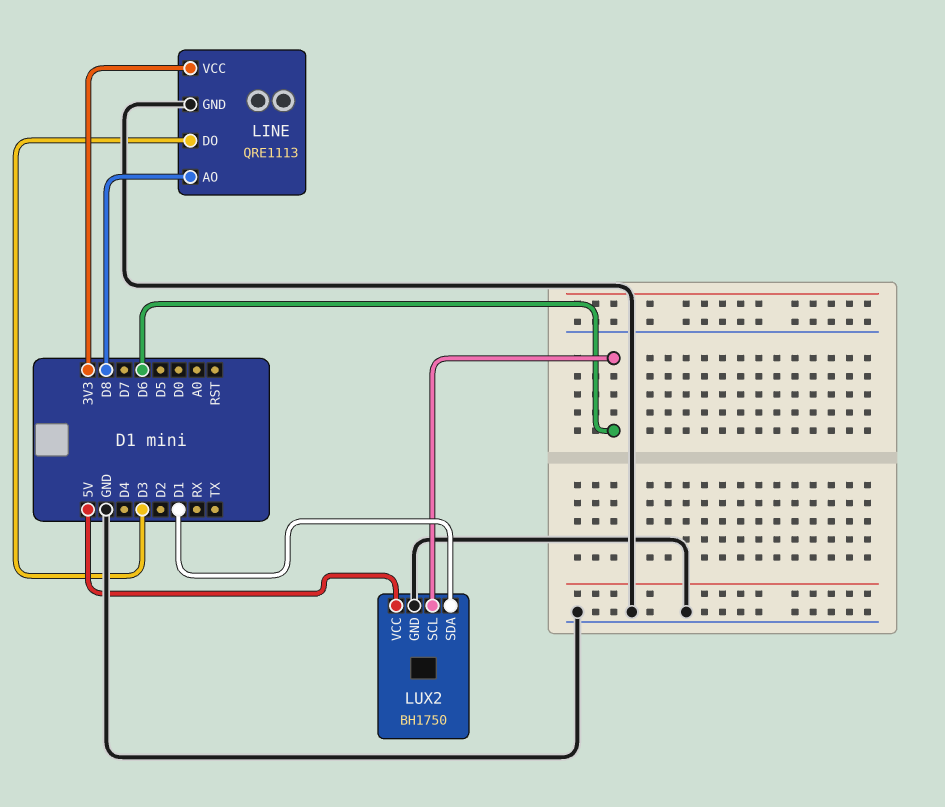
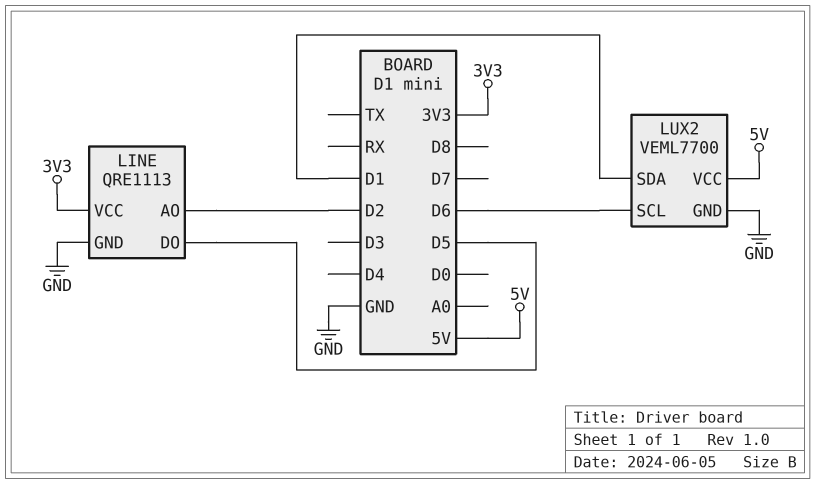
LINE pin AO: D8 -> D2
LINE pin DO: D3 -> D5
LUX2: BH1750 -> VEML7700

